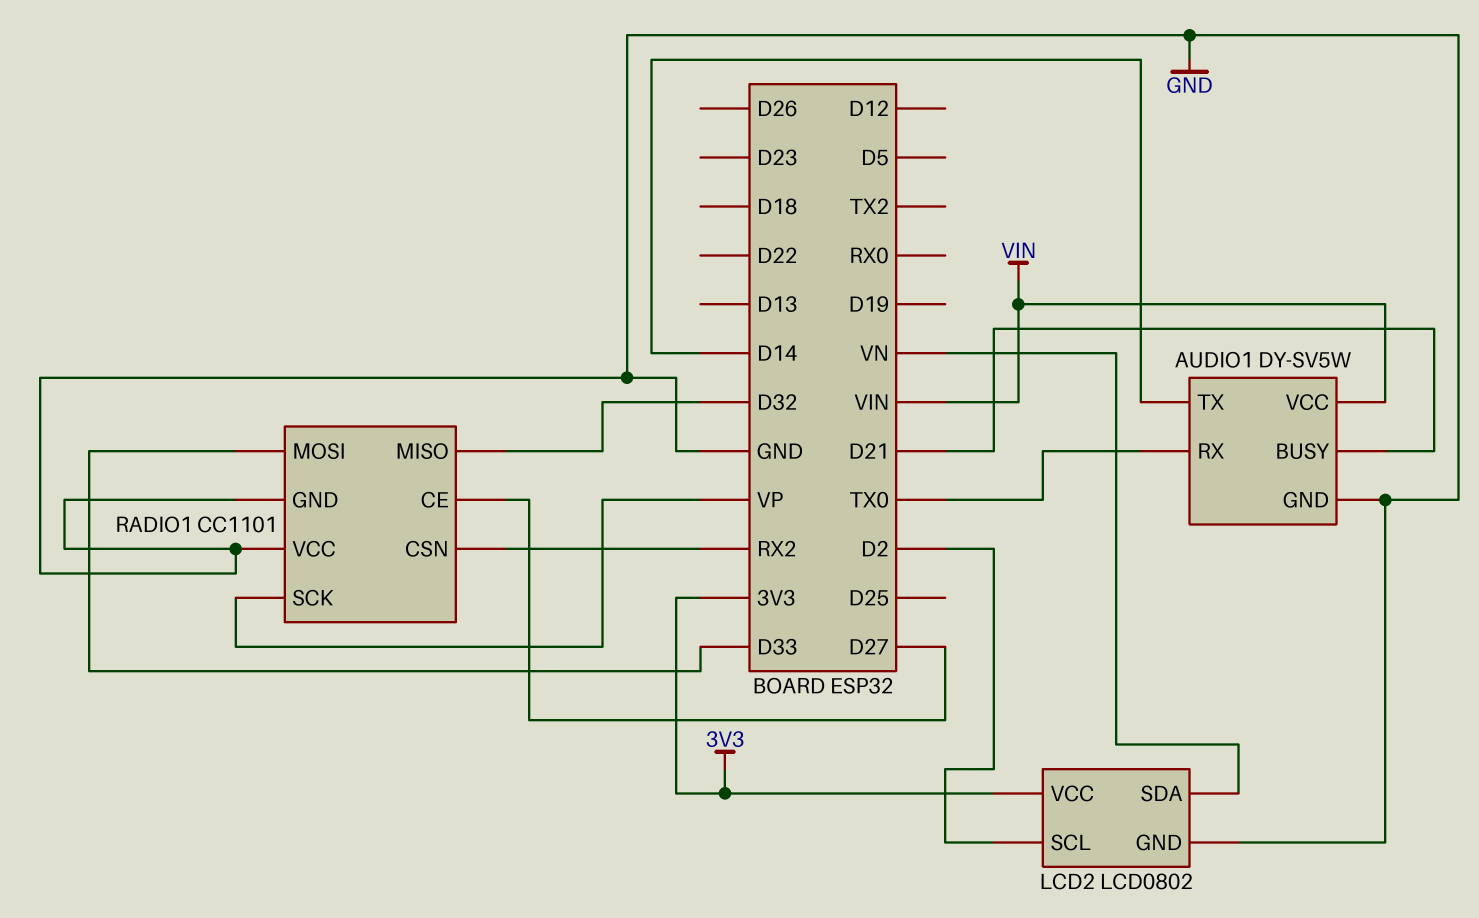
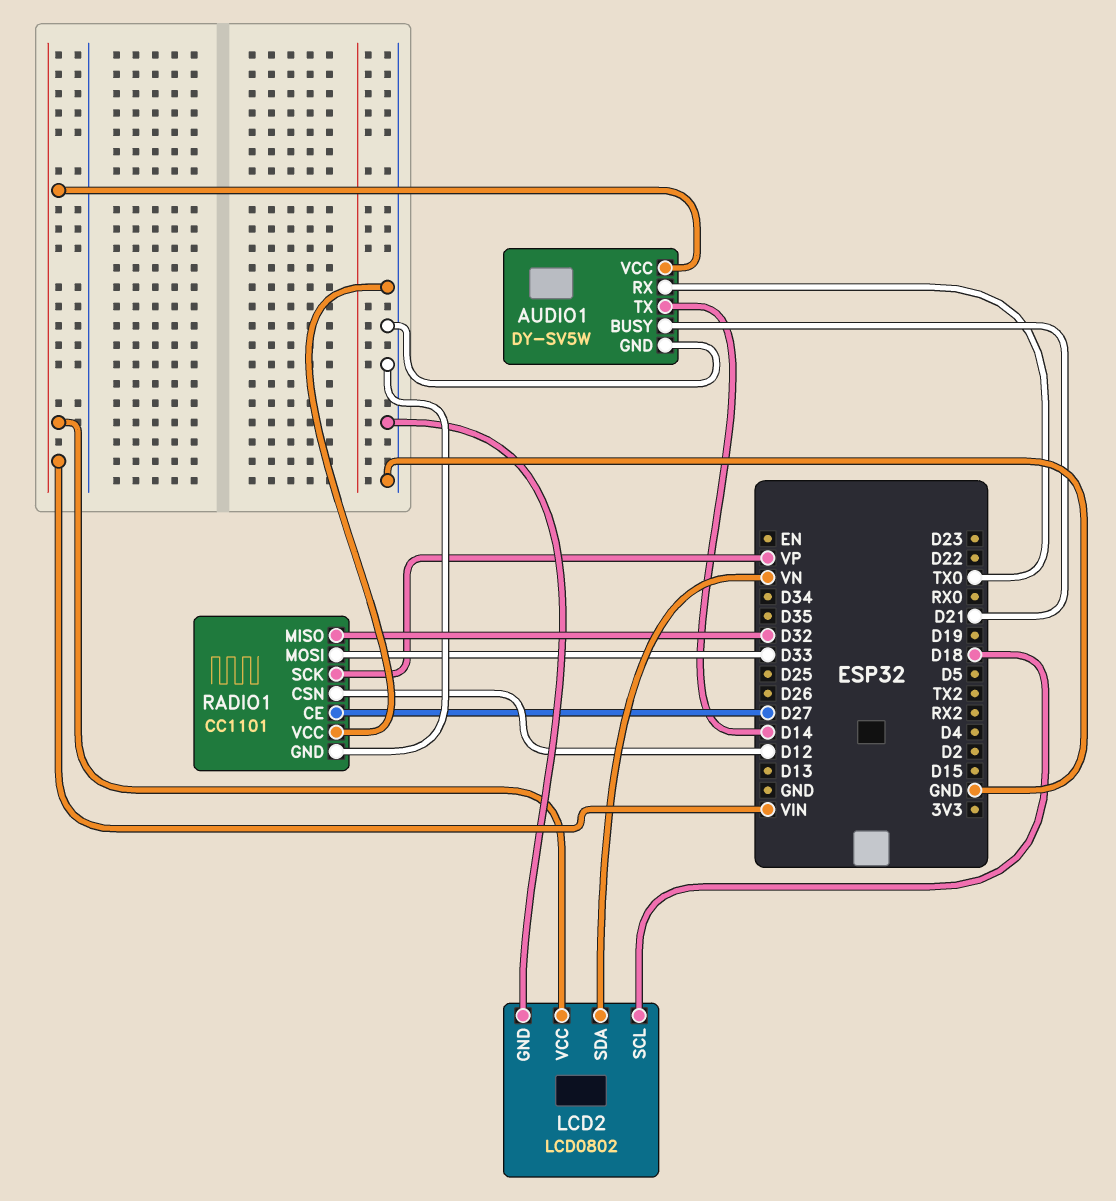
LCD2 pin SCL: D2 -> D18
LCD2 pin VCC: 3V3 -> VIN
RADIO1 pin CSN: RX2 -> D12

